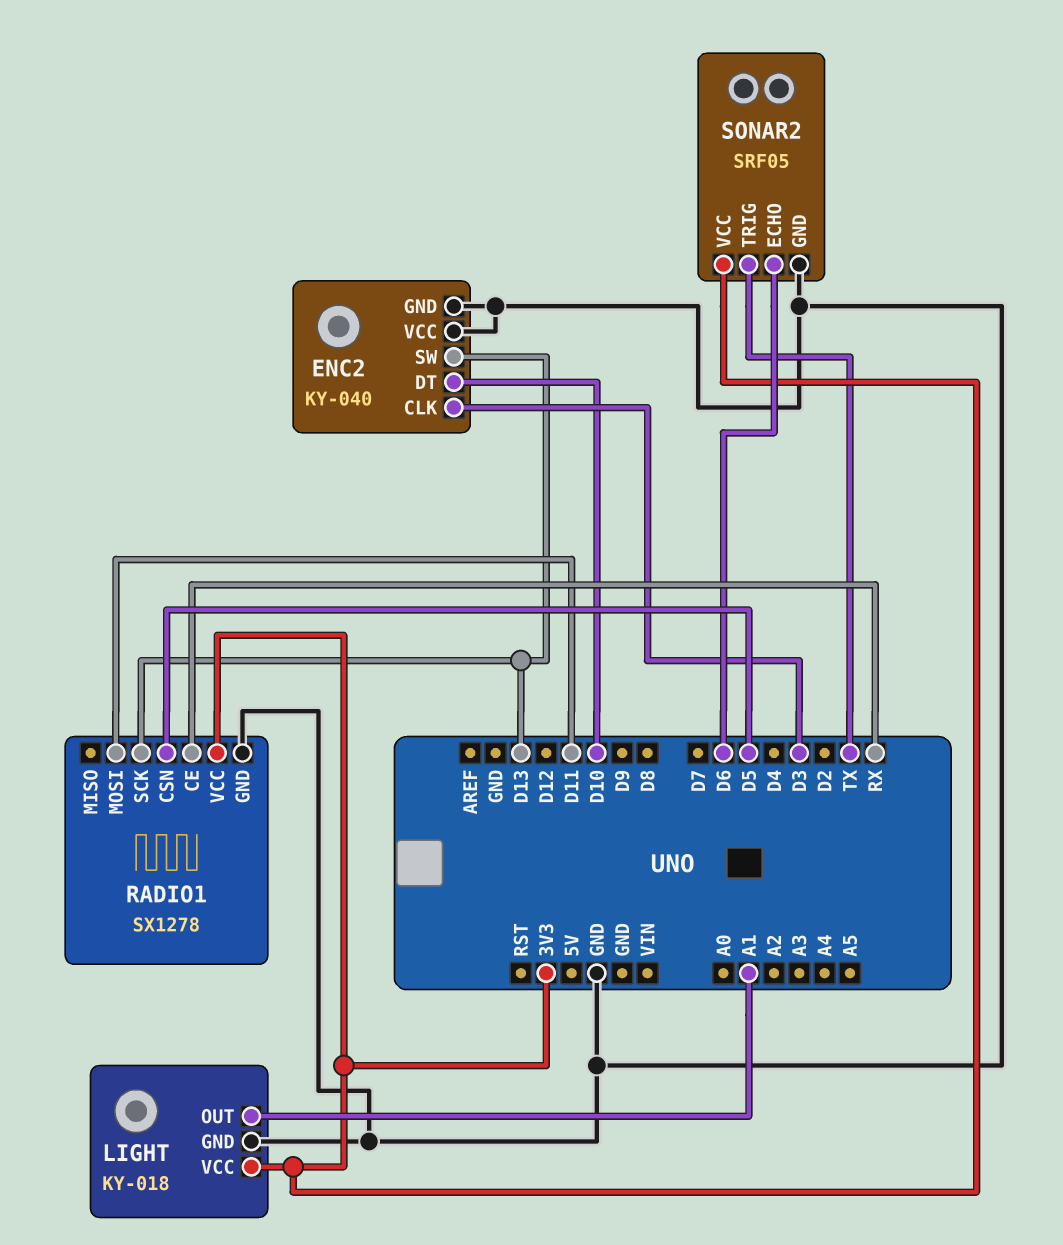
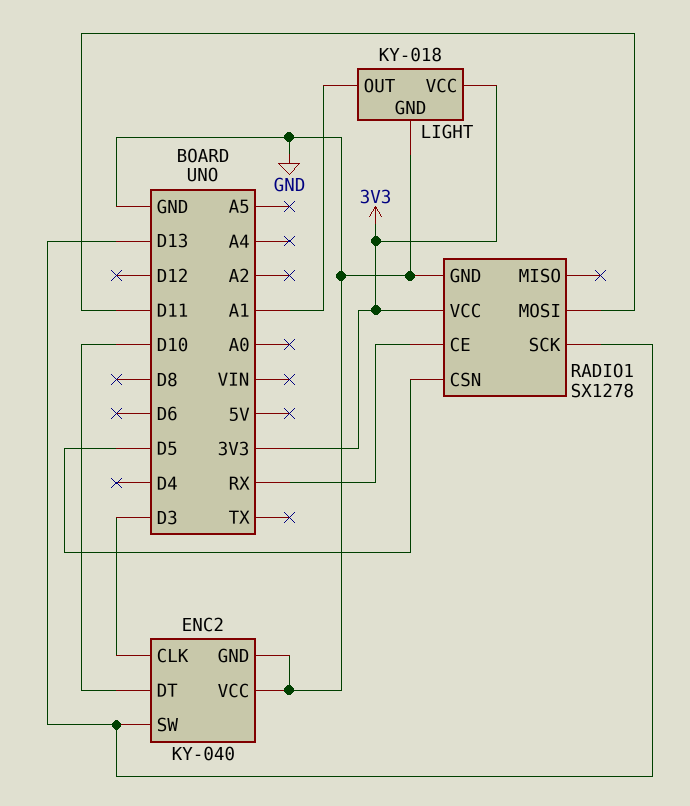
SONAR2: SRF05 -> none
SONAR2 pin ECHO: D6 -> none
SONAR2 pin GND: GND -> none
SONAR2 pin TRIG: TX -> none
SONAR2 pin VCC: 3V3 -> none

